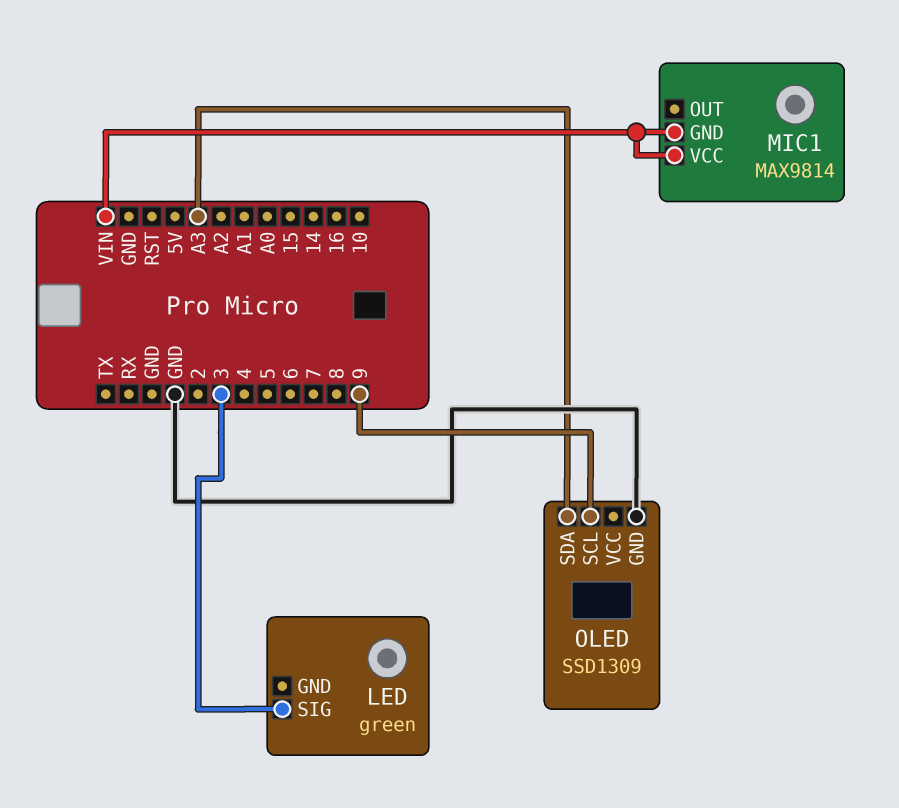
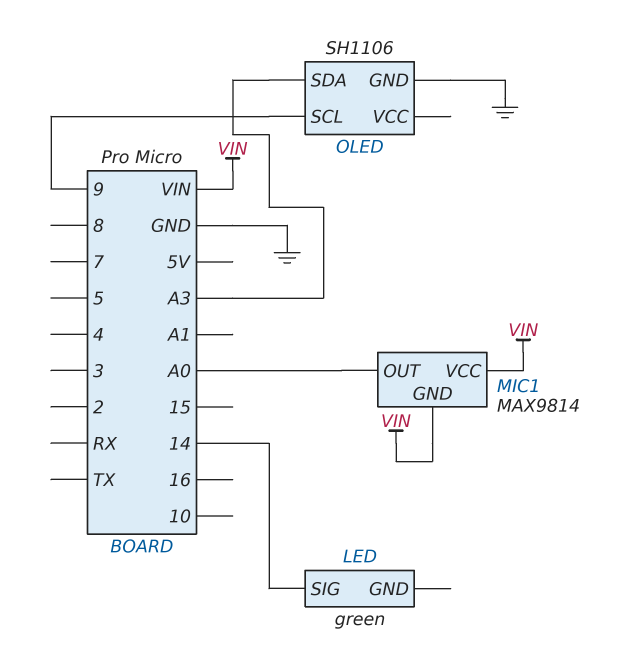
LED pin SIG: 3 -> 14
MIC1 pin OUT: none -> A0
OLED: SSD1309 -> SH1106

